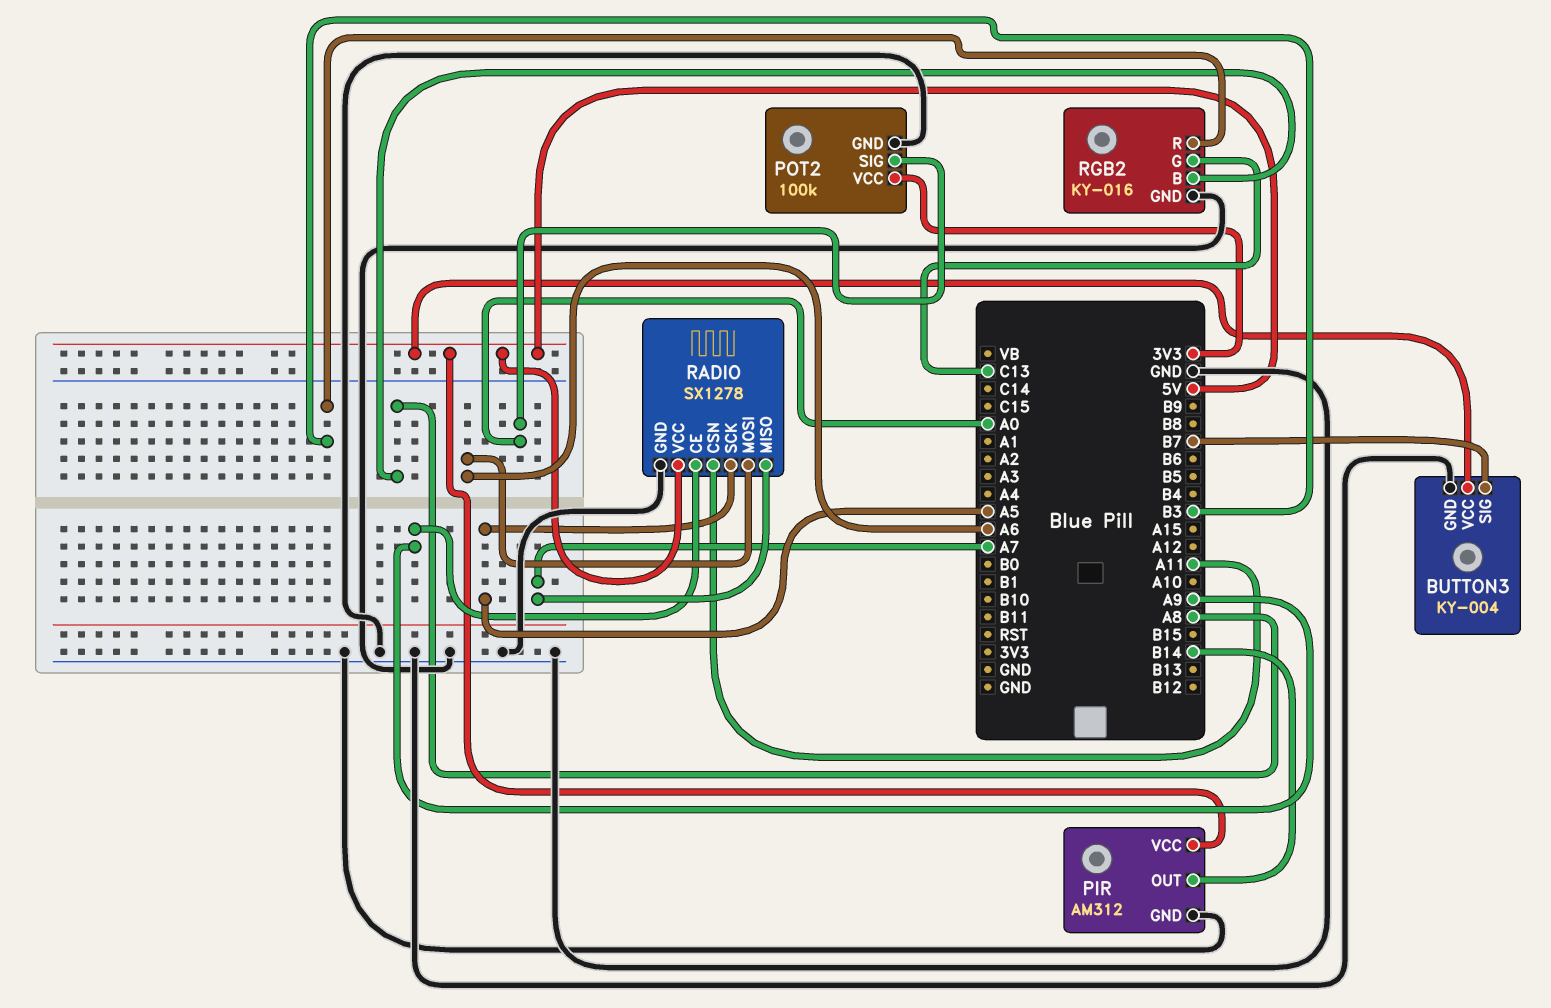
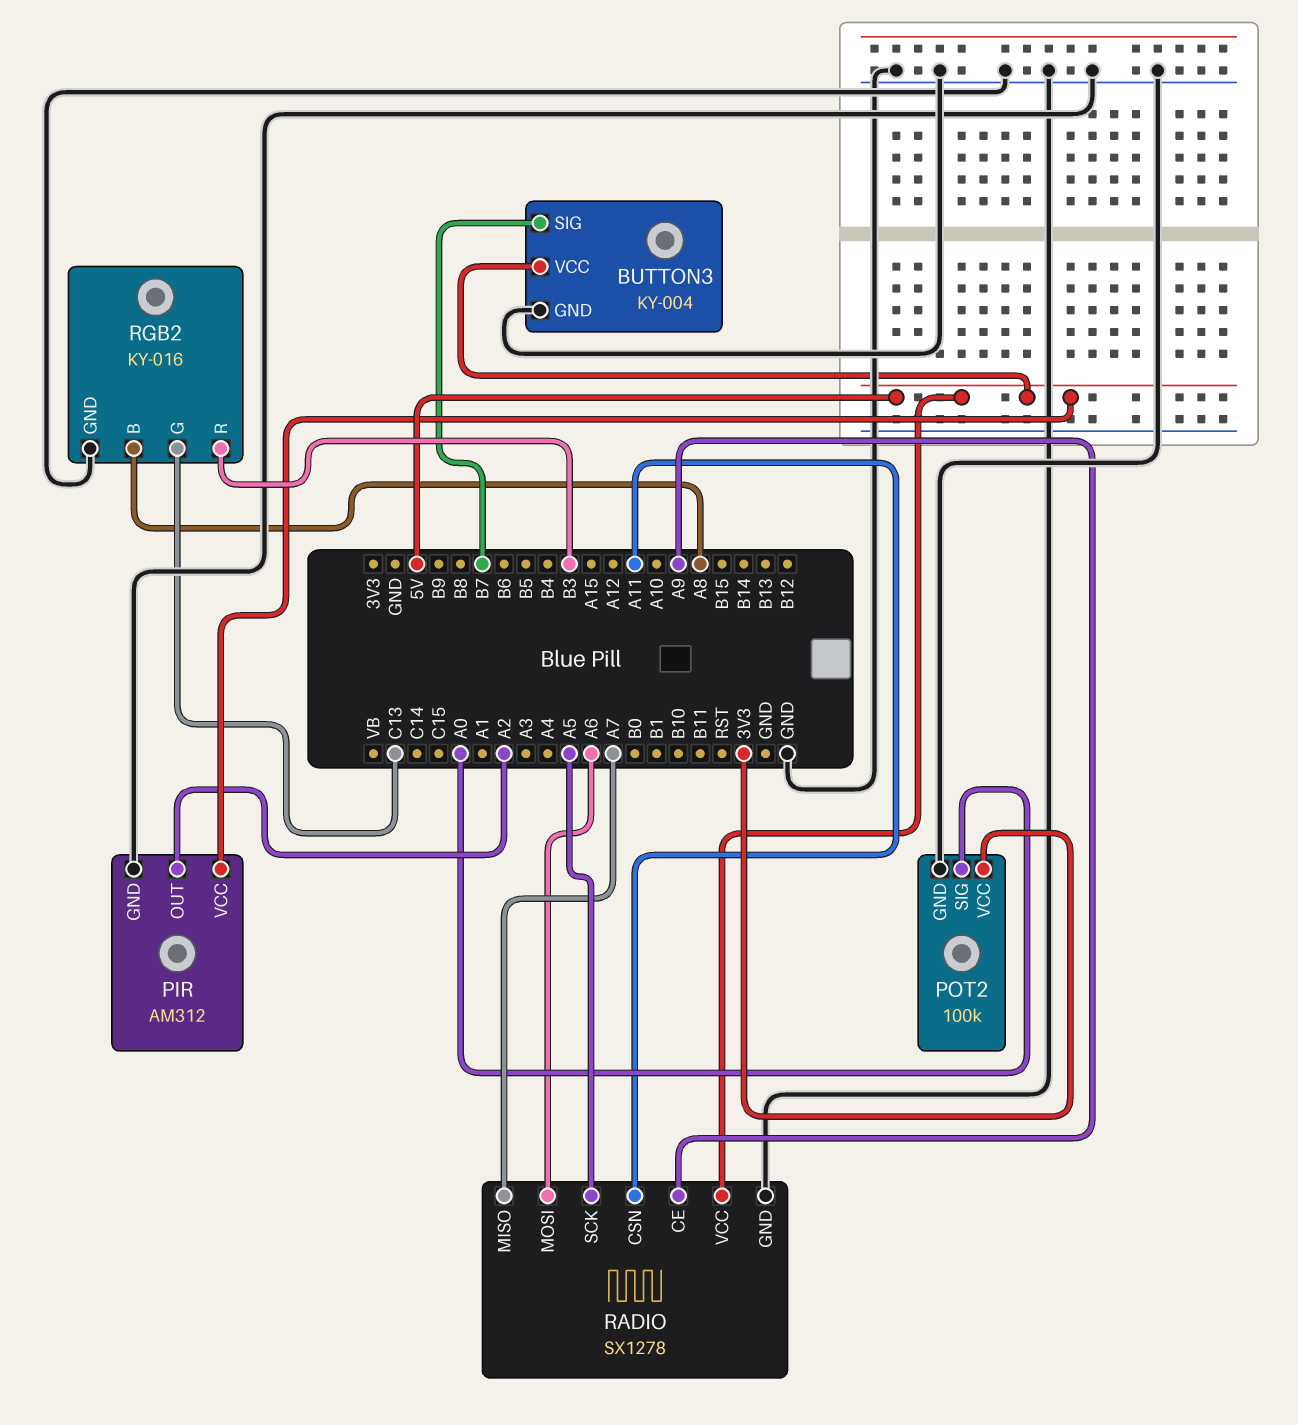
PIR pin OUT: B14 -> A2

